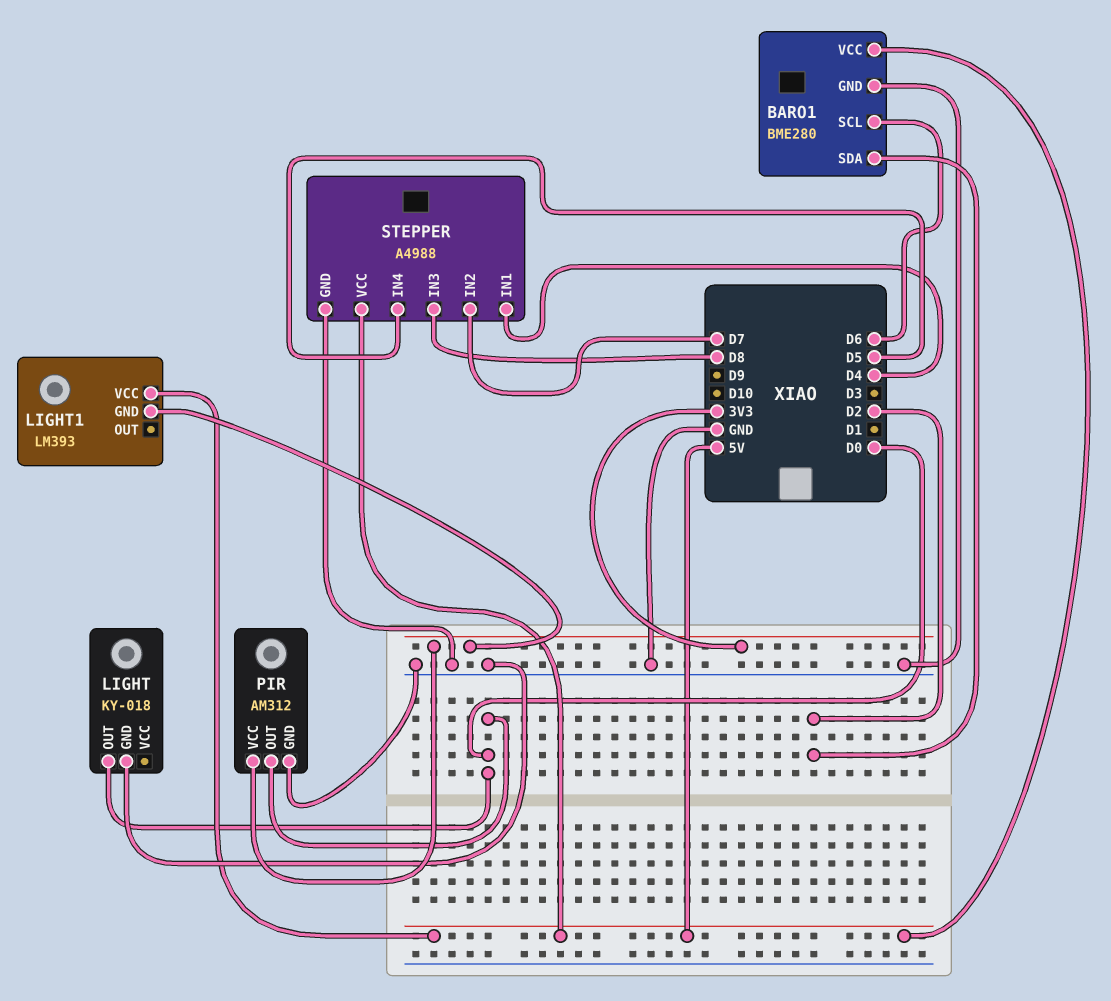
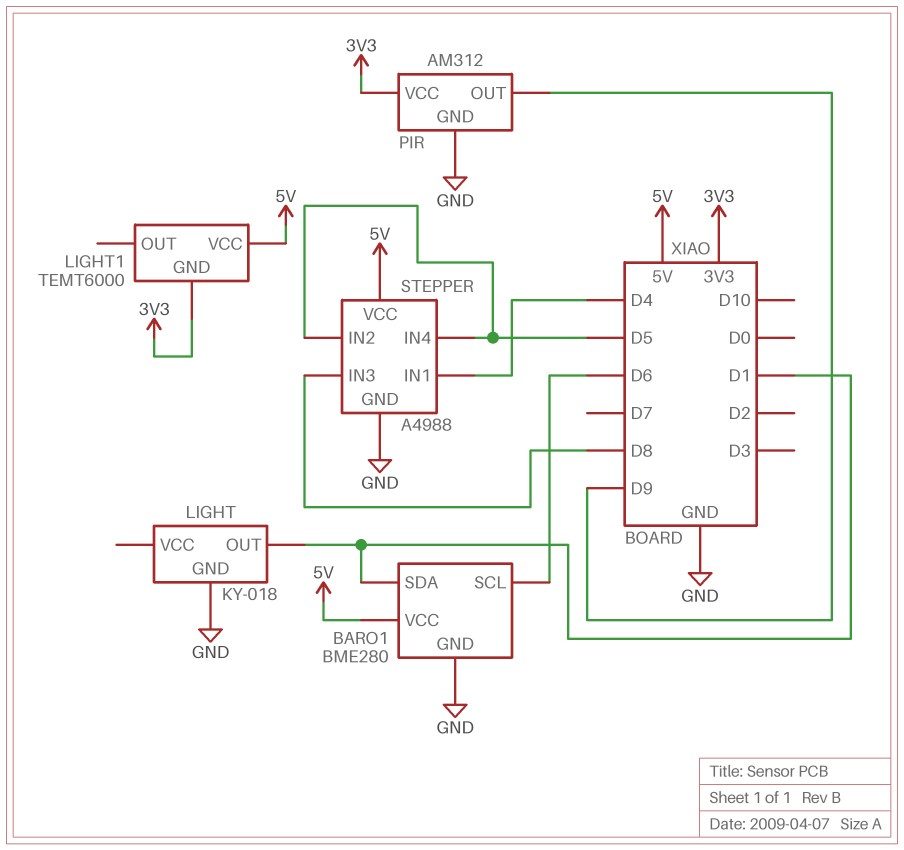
BARO1 pin SDA: D2 -> D1
LIGHT pin OUT: D0 -> D1
LIGHT1: LM393 -> TEMT6000
PIR pin OUT: D0 -> D9
STEPPER pin IN2: D7 -> D5

